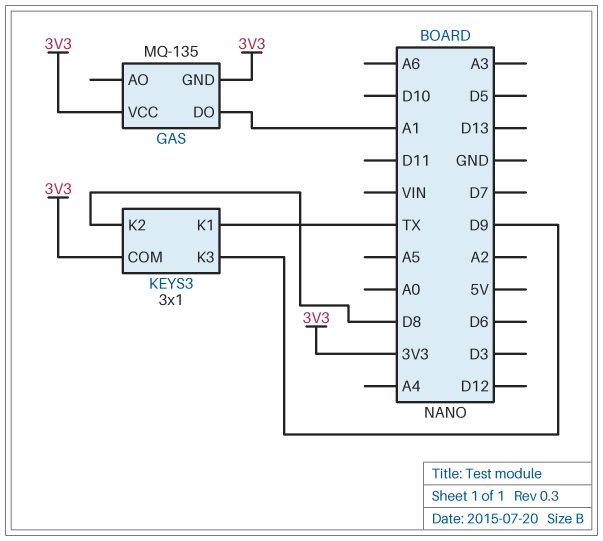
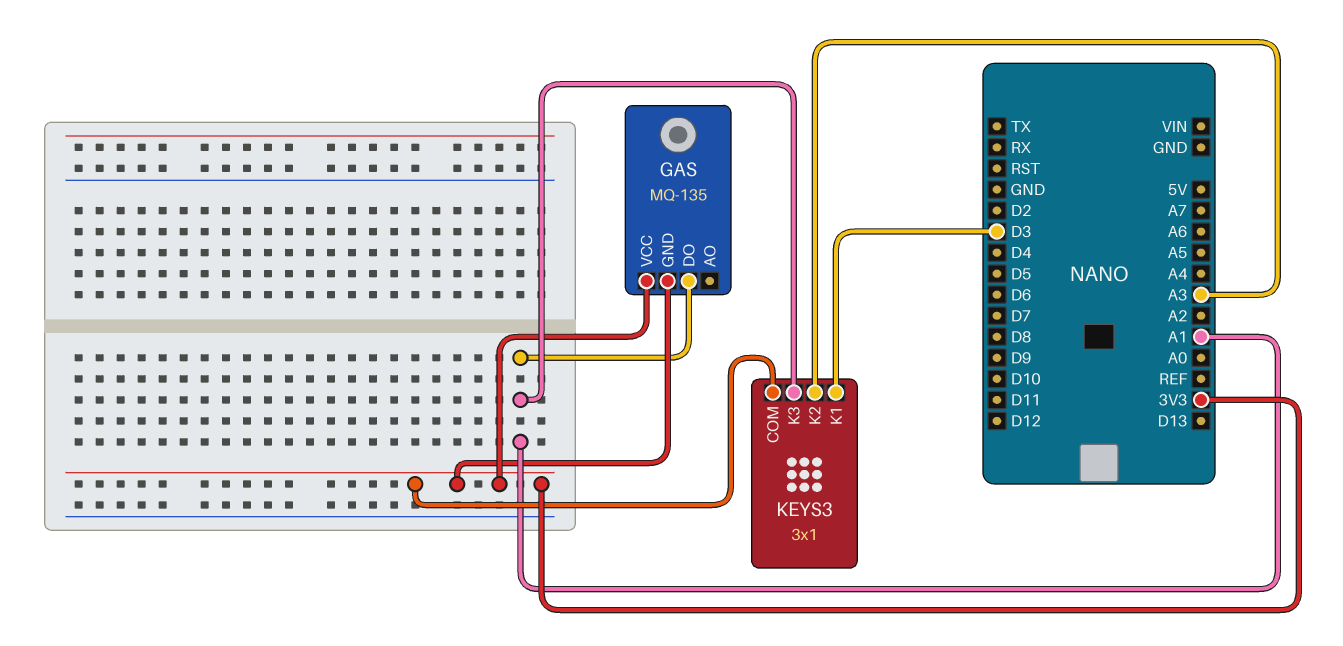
KEYS3 pin K1: TX -> D3
KEYS3 pin K2: D8 -> A3
KEYS3 pin K3: D9 -> A1

